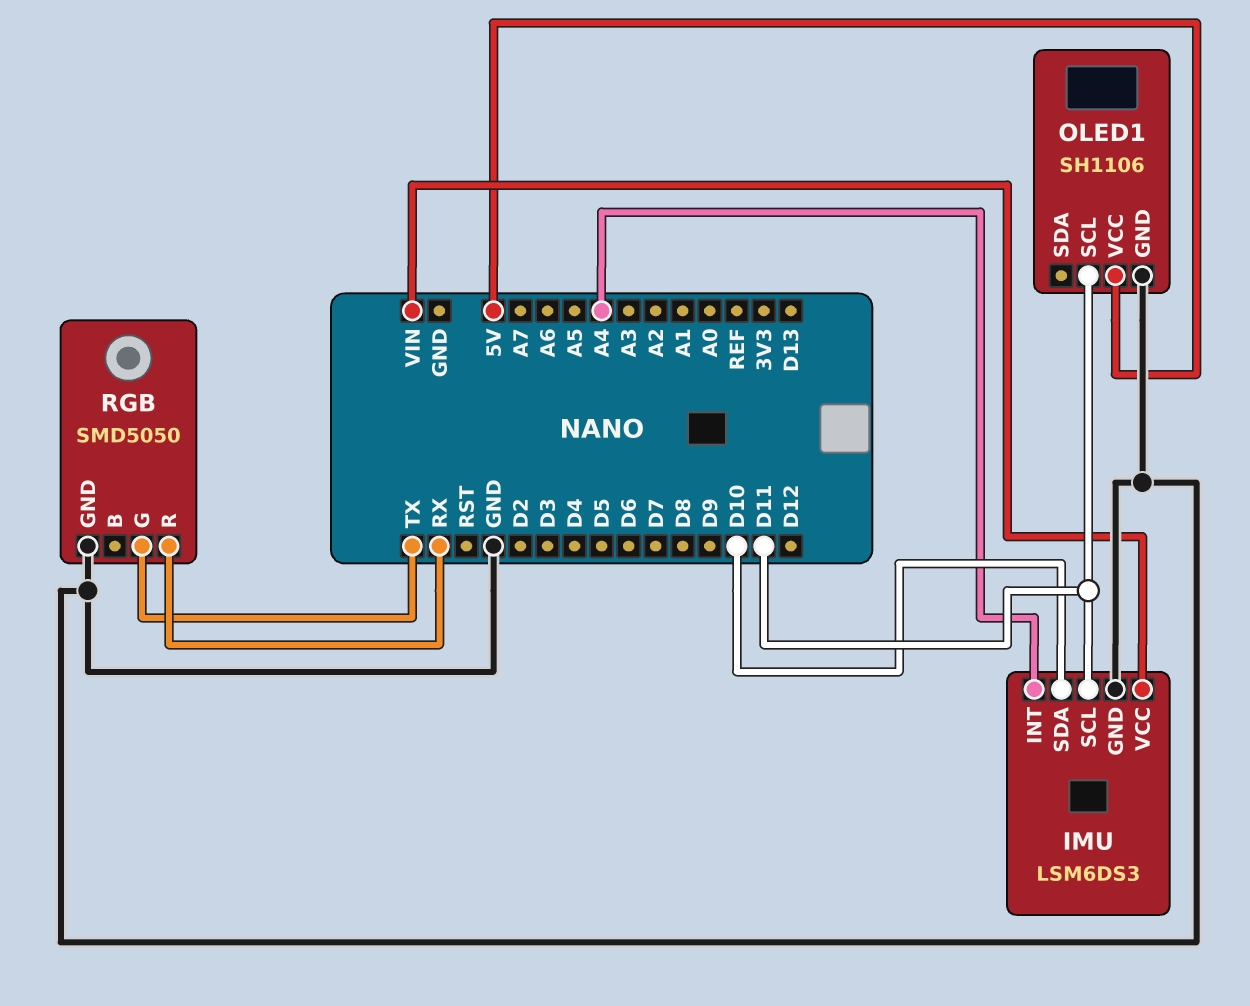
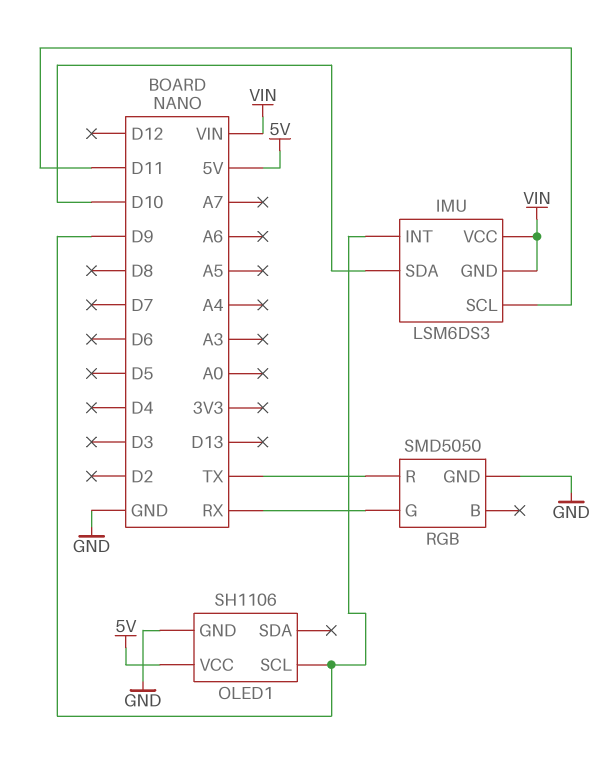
IMU pin GND: GND -> VIN
IMU pin INT: A4 -> D9
OLED1 pin SCL: D11 -> D9
RGB pin G: TX -> RX
RGB pin R: RX -> TX

